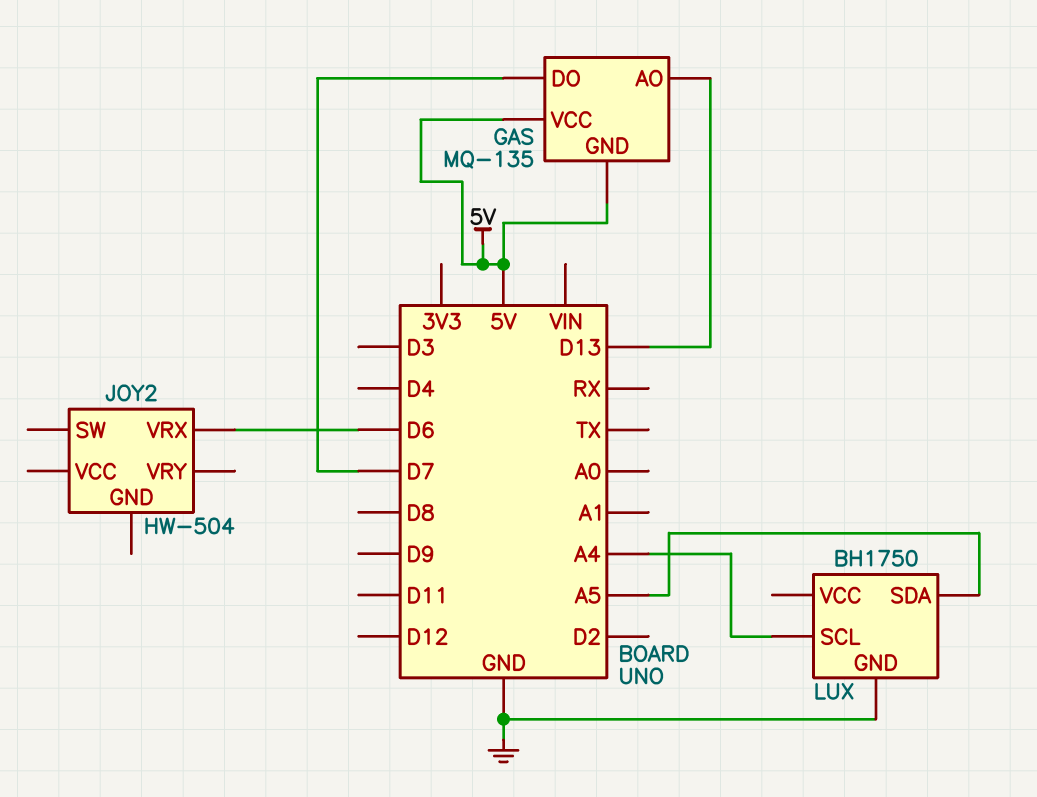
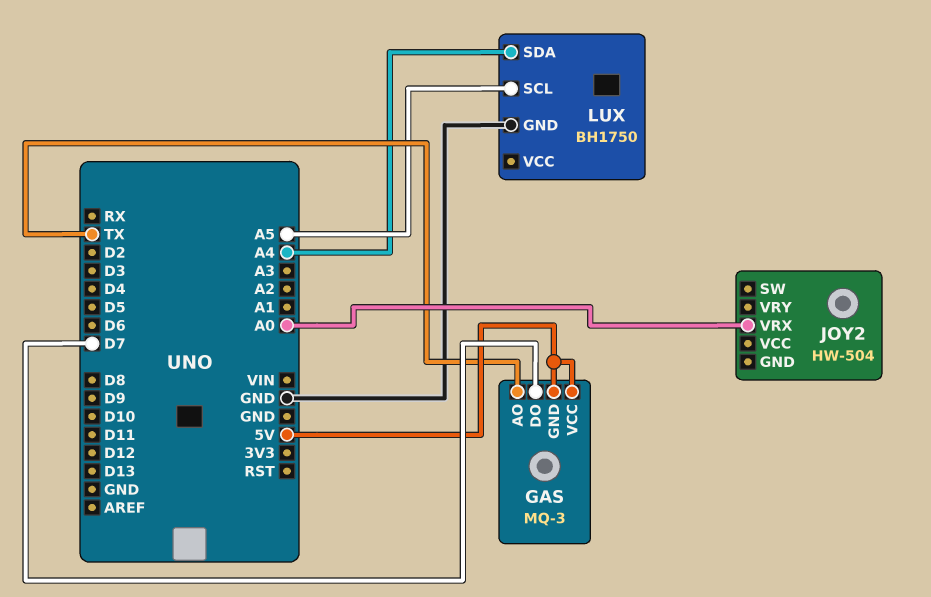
GAS: MQ-135 -> MQ-3
GAS pin AO: D13 -> TX
JOY2 pin VRX: D6 -> A0
LUX pin SCL: A4 -> A5
LUX pin SDA: A5 -> A4

